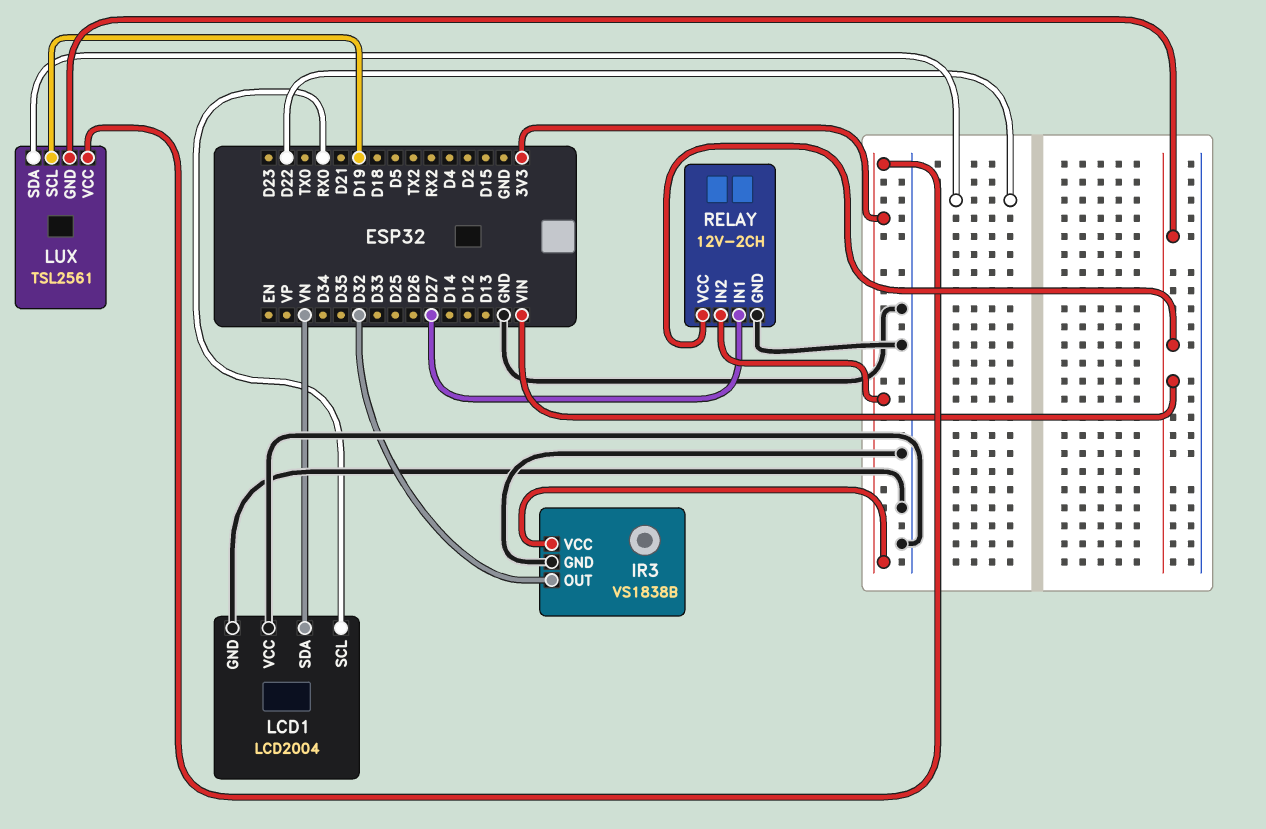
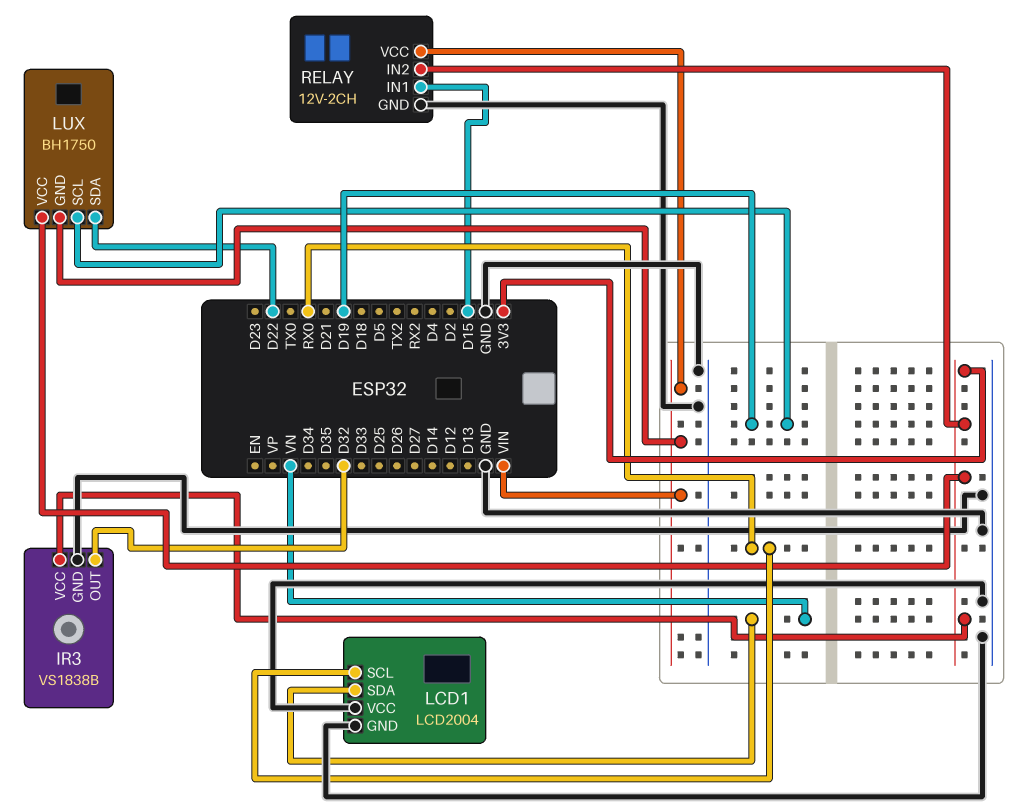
LUX: TSL2561 -> BH1750
RELAY pin IN1: D27 -> D15

